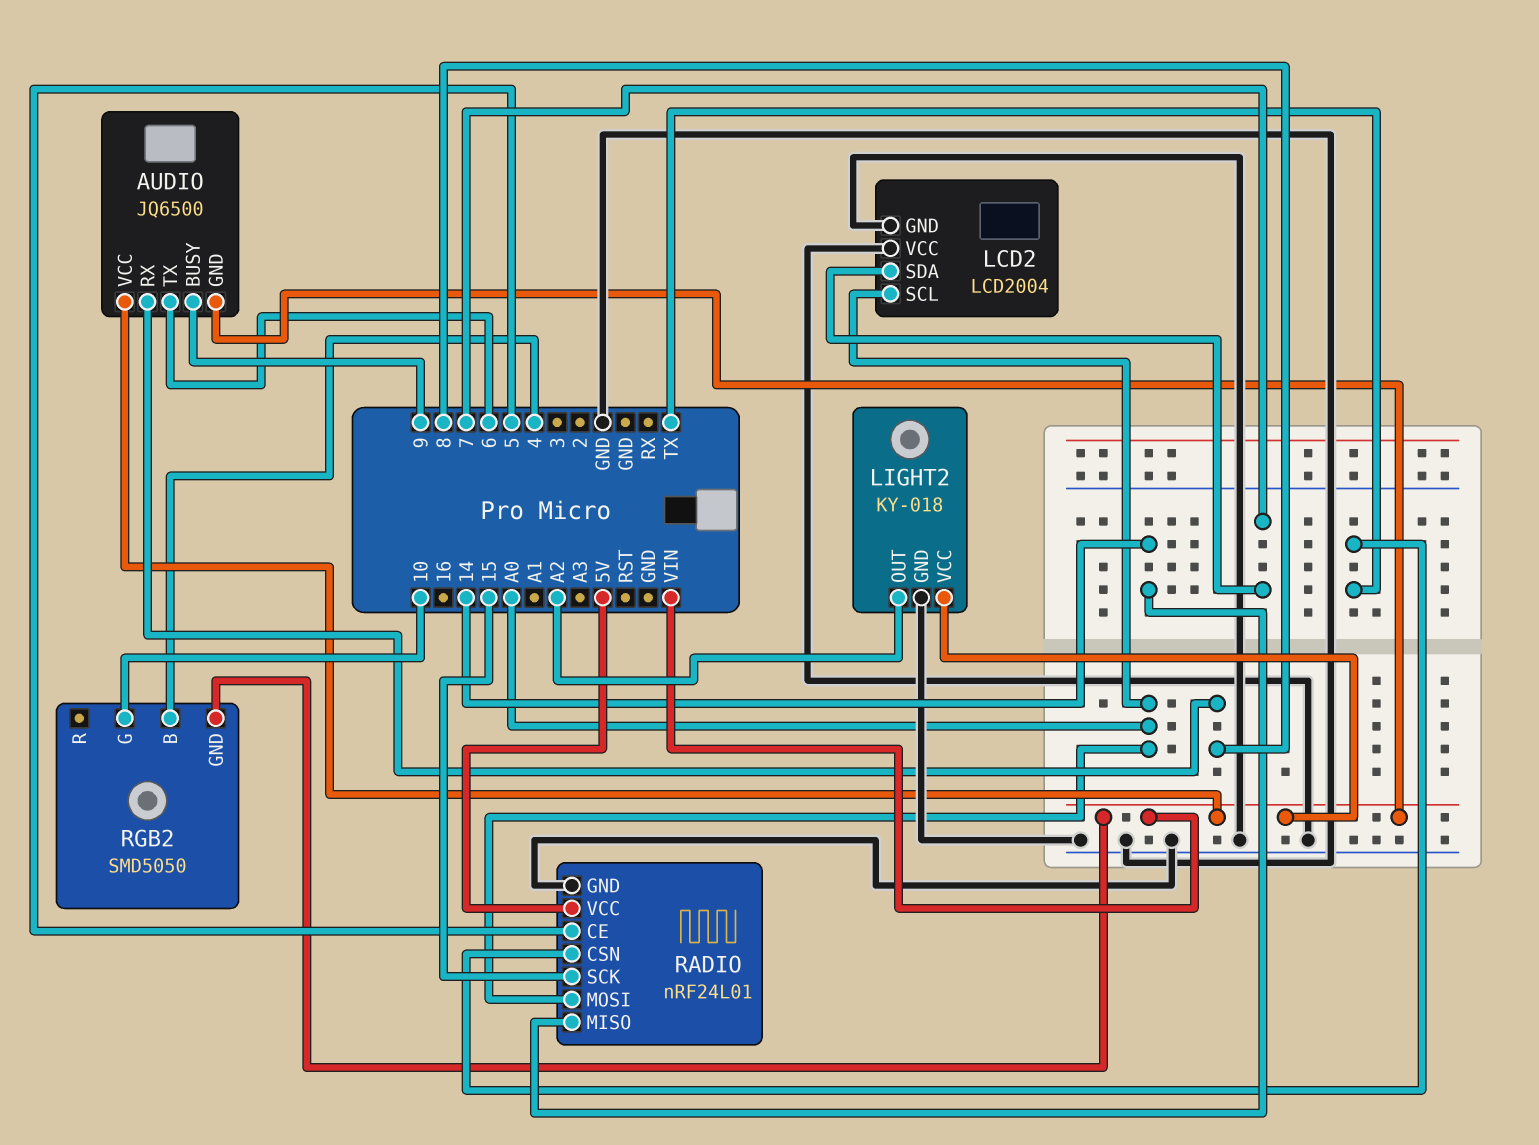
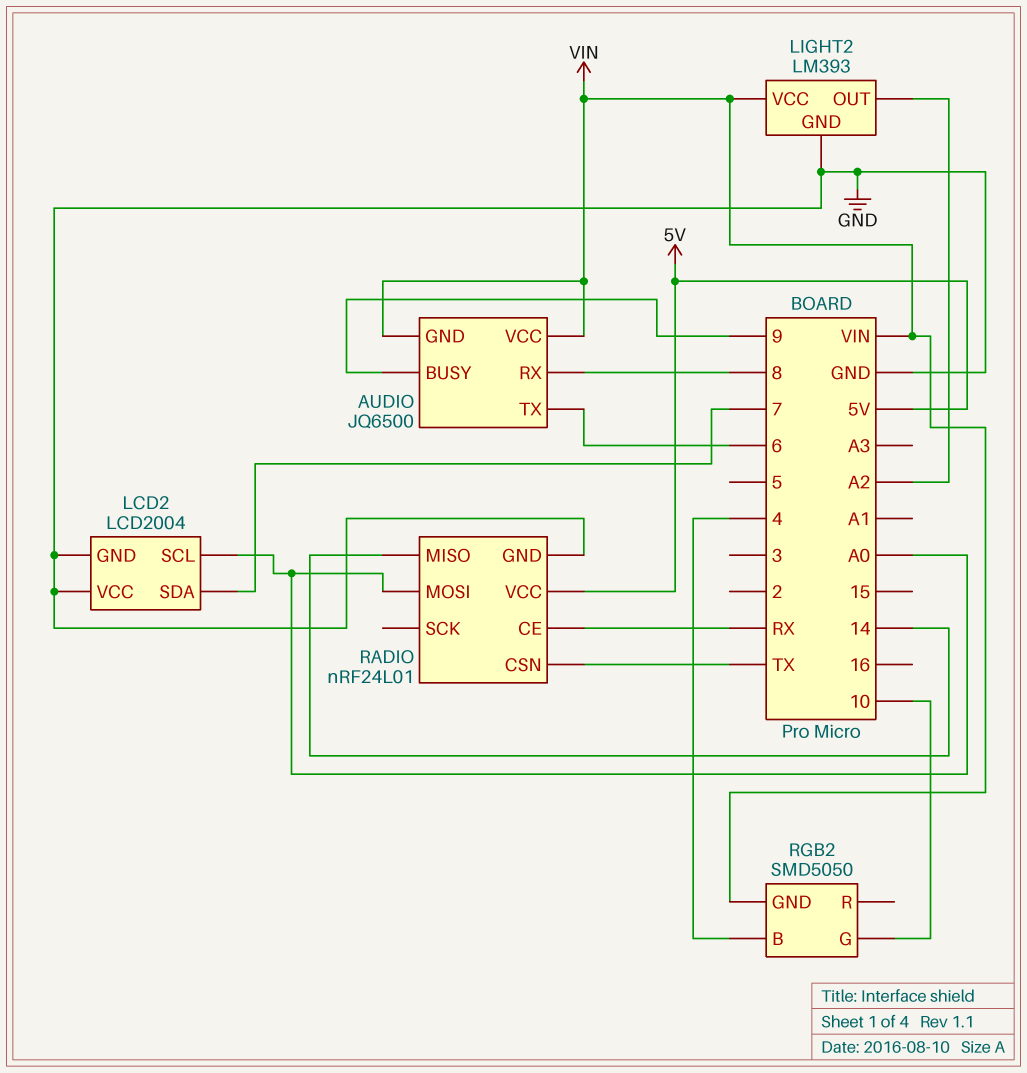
LIGHT2: KY-018 -> LM393
RADIO pin CE: 5 -> RX
RADIO pin SCK: 15 -> none

